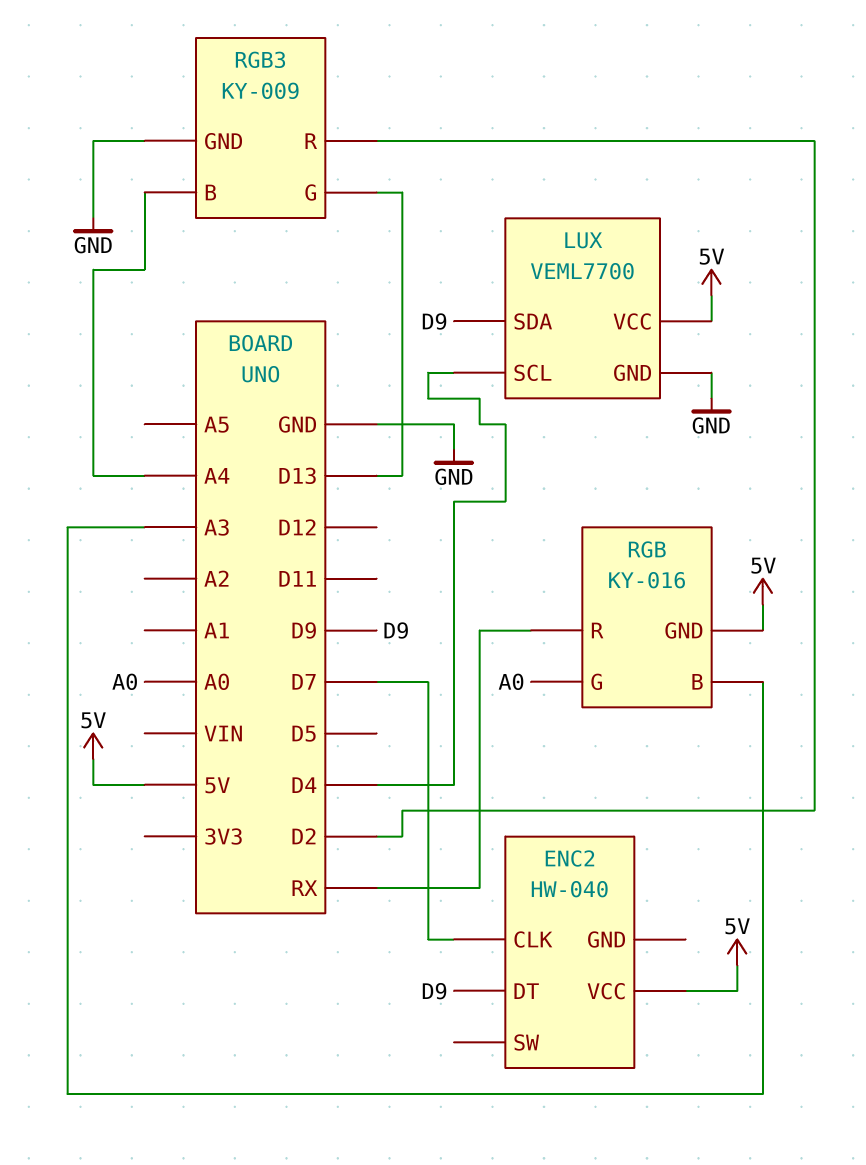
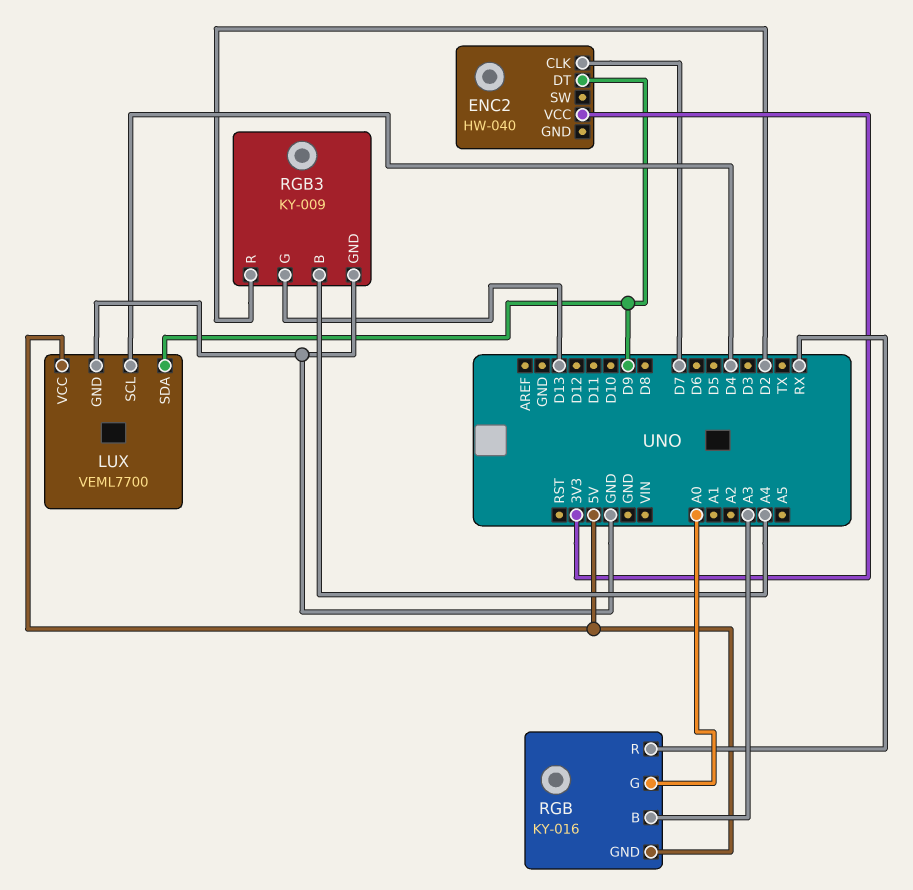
ENC2 pin VCC: 5V -> 3V3

